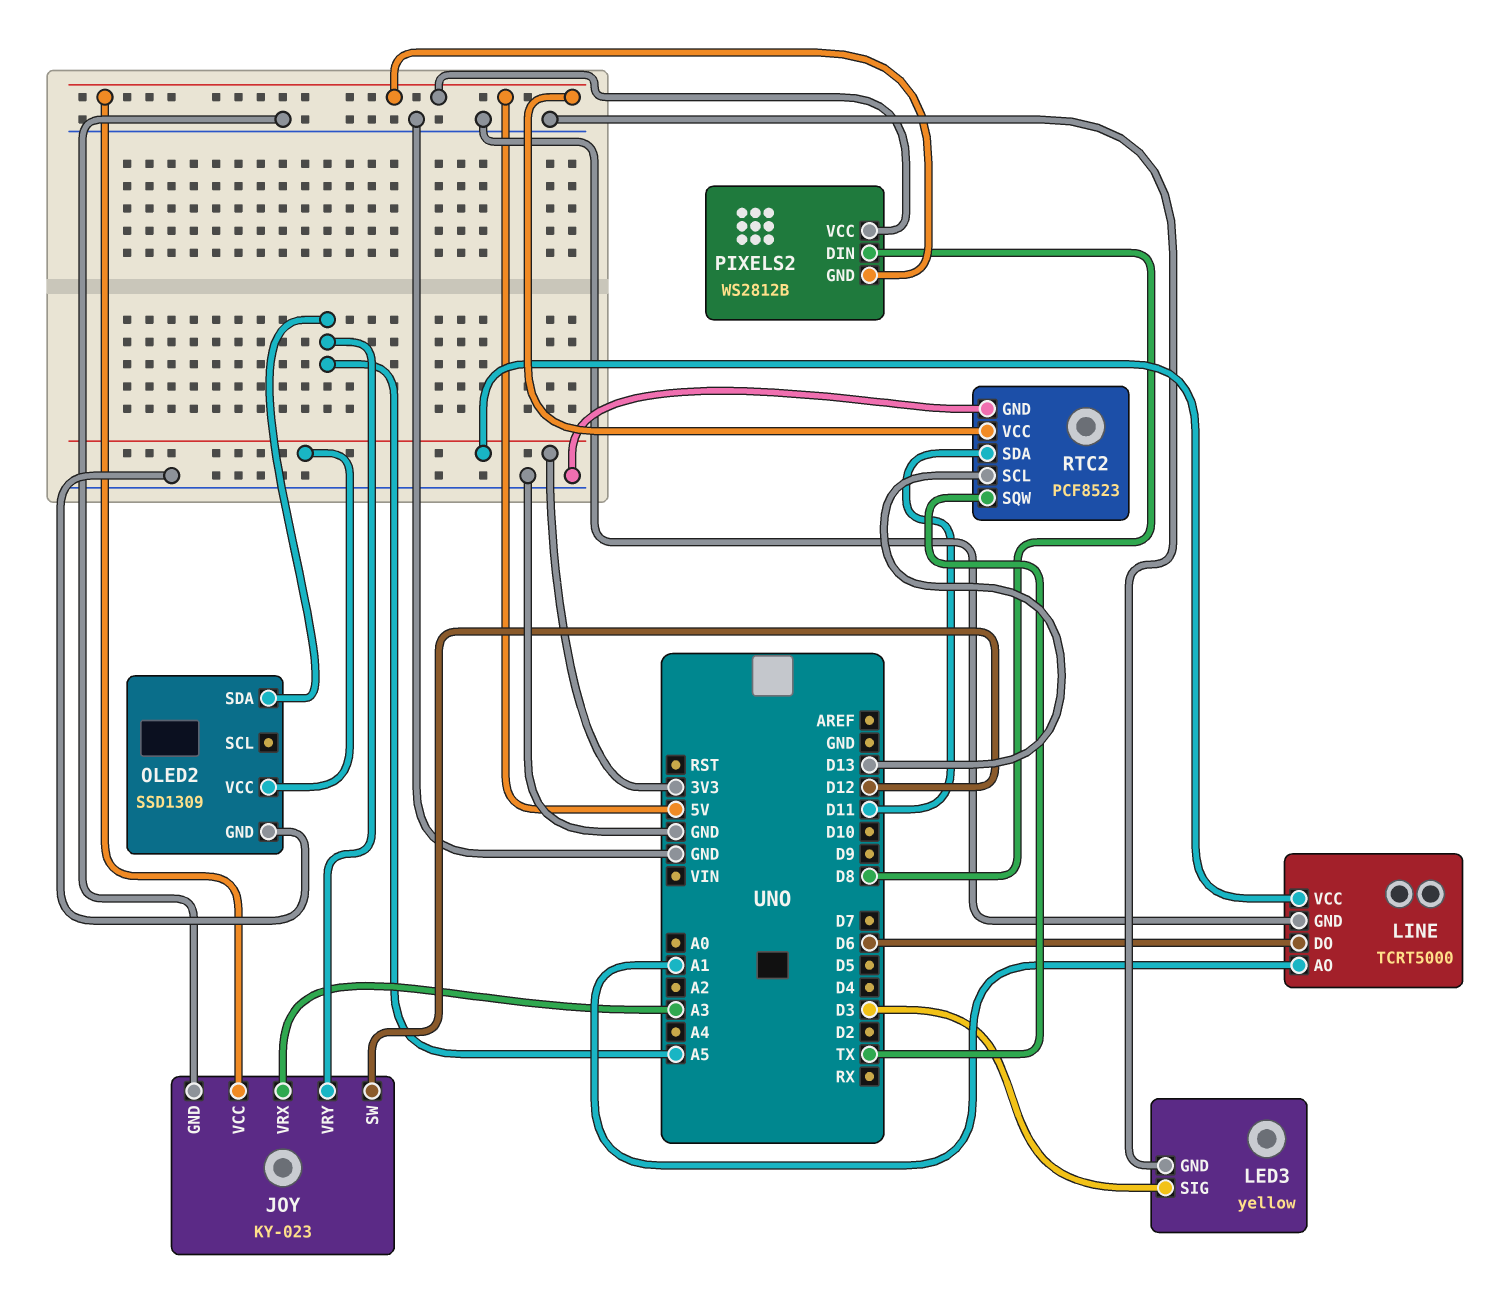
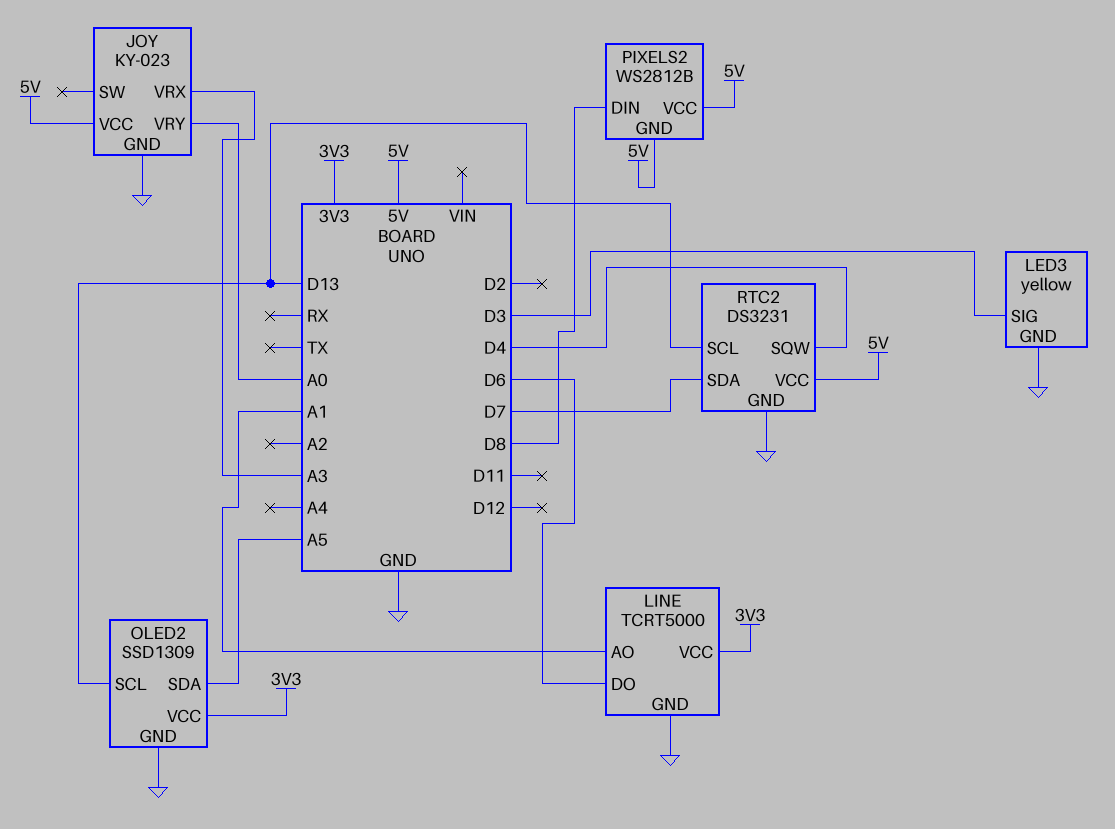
JOY pin SW: D12 -> none
JOY pin VRY: A5 -> A0
OLED2 pin SCL: none -> D13
RTC2: PCF8523 -> DS3231
RTC2 pin SDA: D11 -> D7
RTC2 pin SQW: TX -> D4

